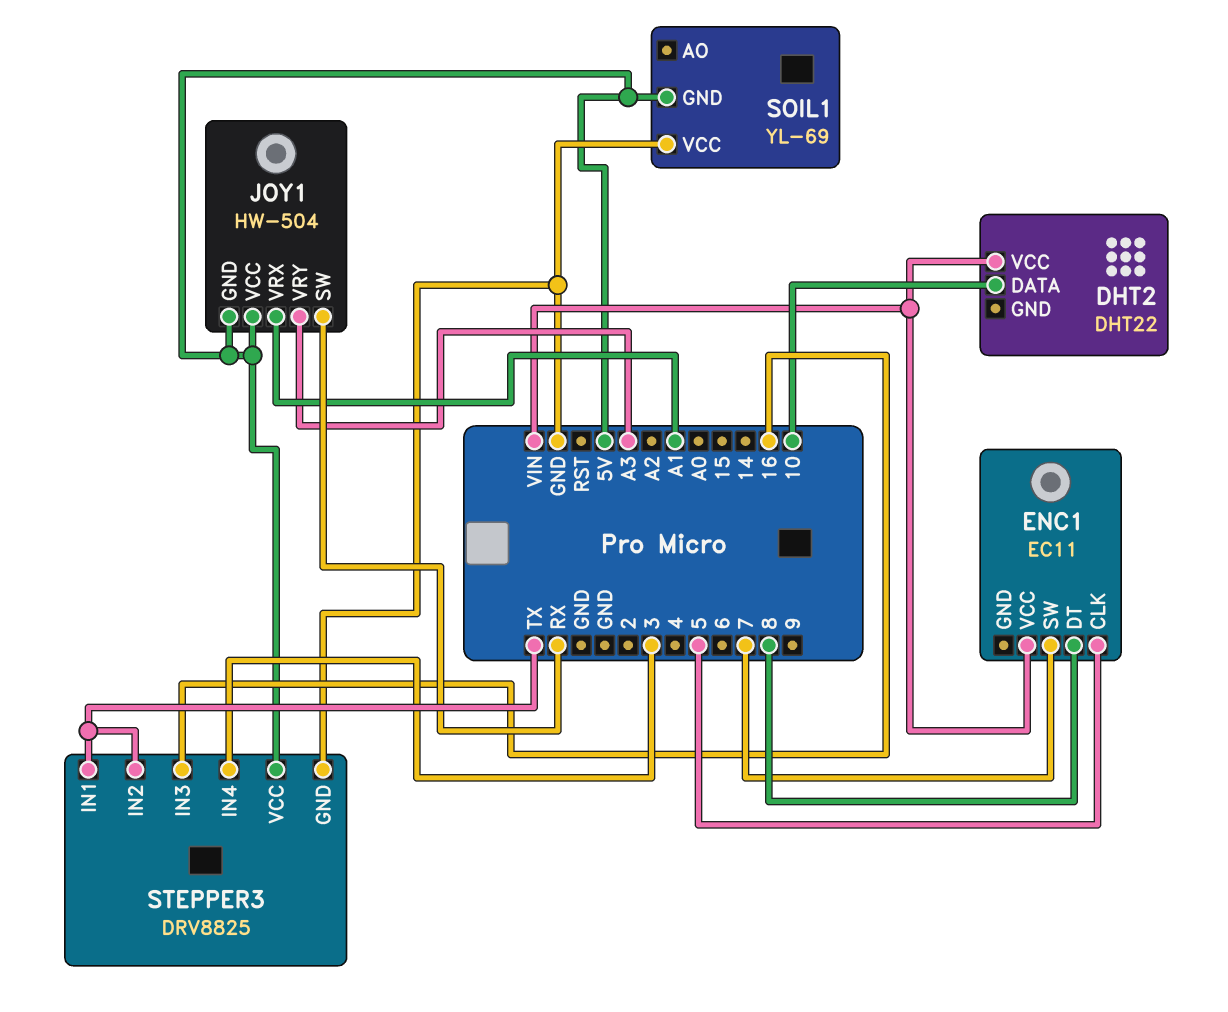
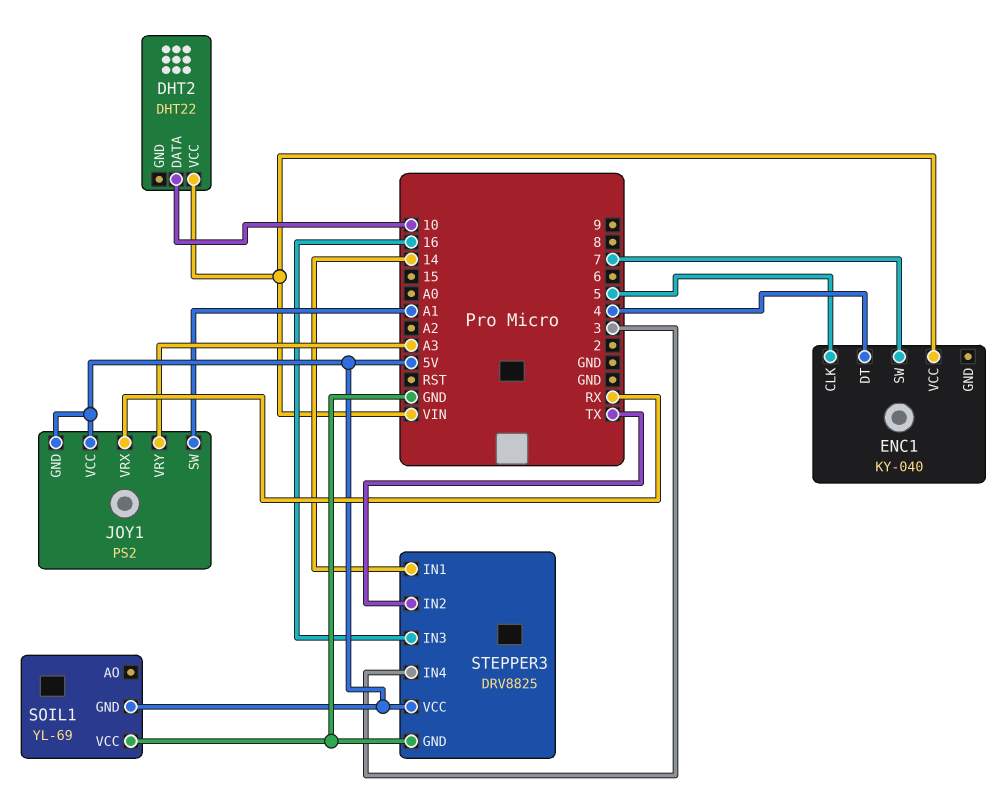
ENC1: EC11 -> KY-040
ENC1 pin DT: 8 -> 4
JOY1: HW-504 -> PS2
JOY1 pin SW: RX -> A1
JOY1 pin VRX: A1 -> RX
STEPPER3 pin IN1: TX -> 14

